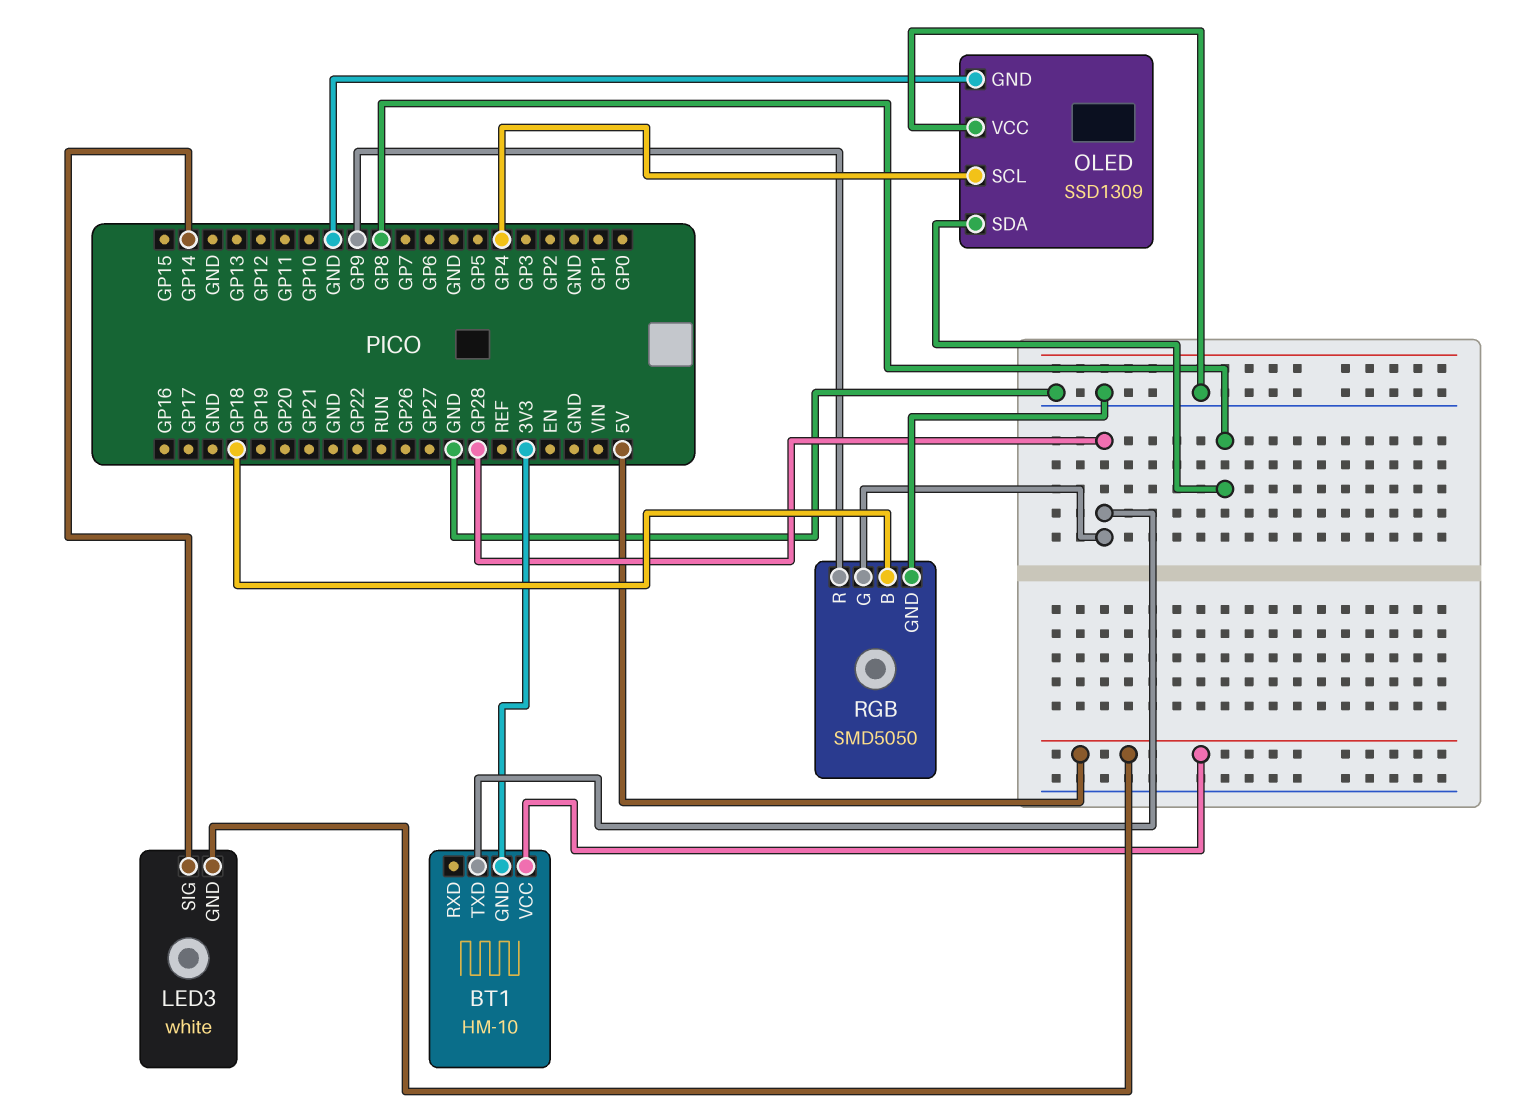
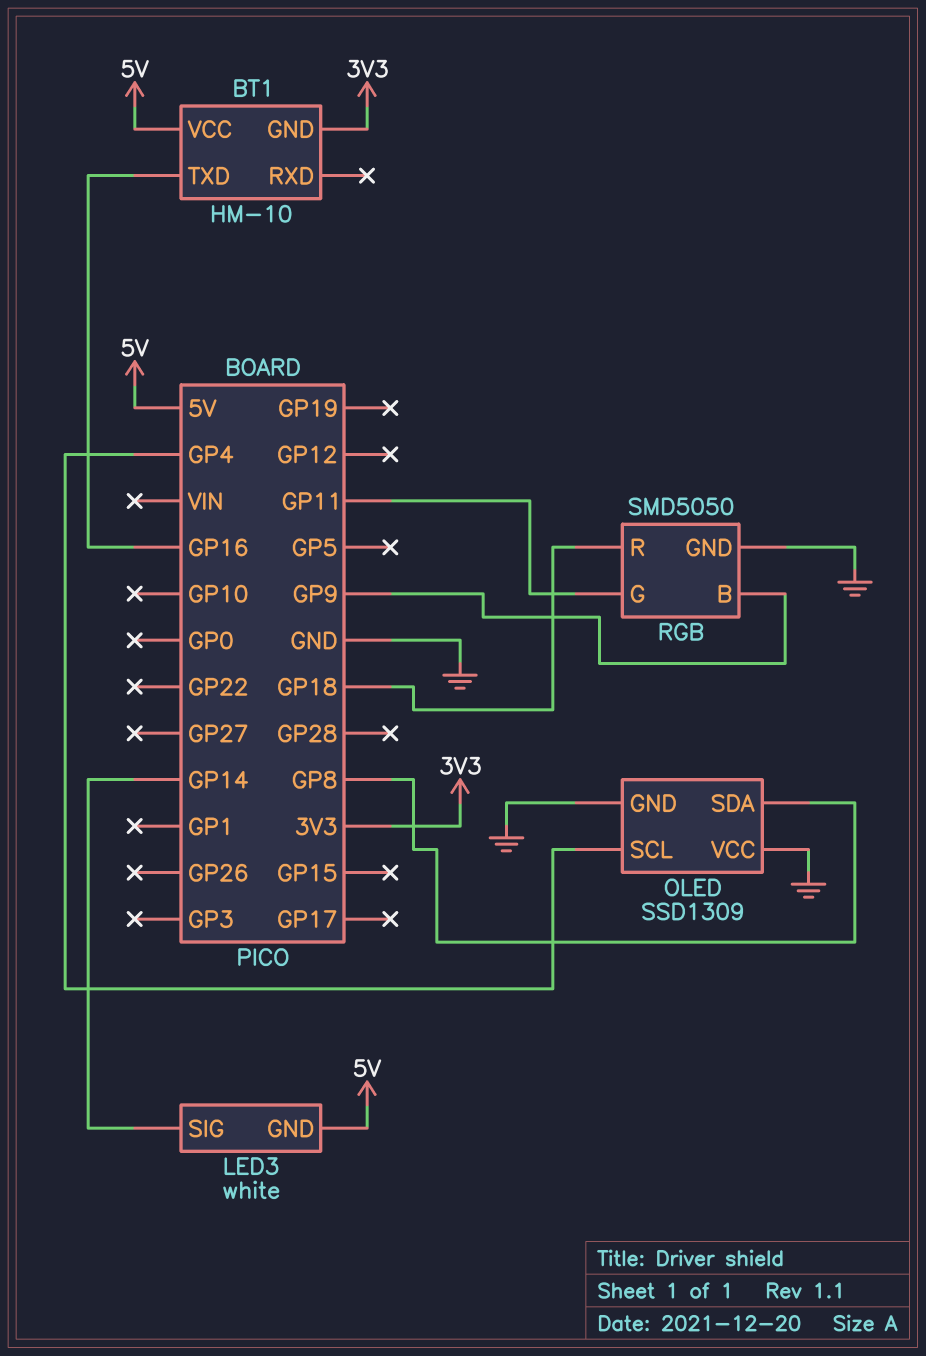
BT1 pin TXD: GP28 -> GP16
RGB pin B: GP18 -> GP9
RGB pin G: GP28 -> GP11
RGB pin R: GP9 -> GP18

